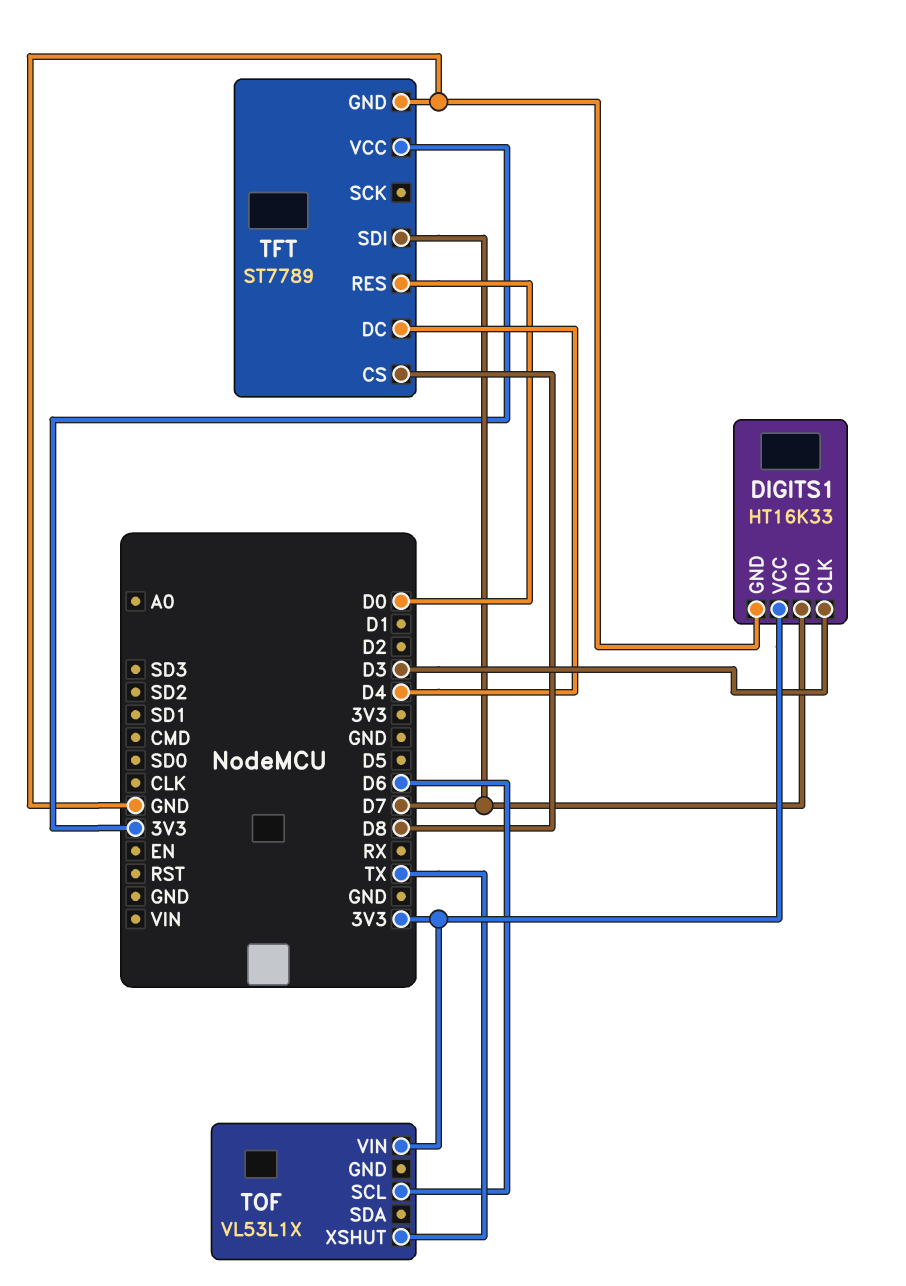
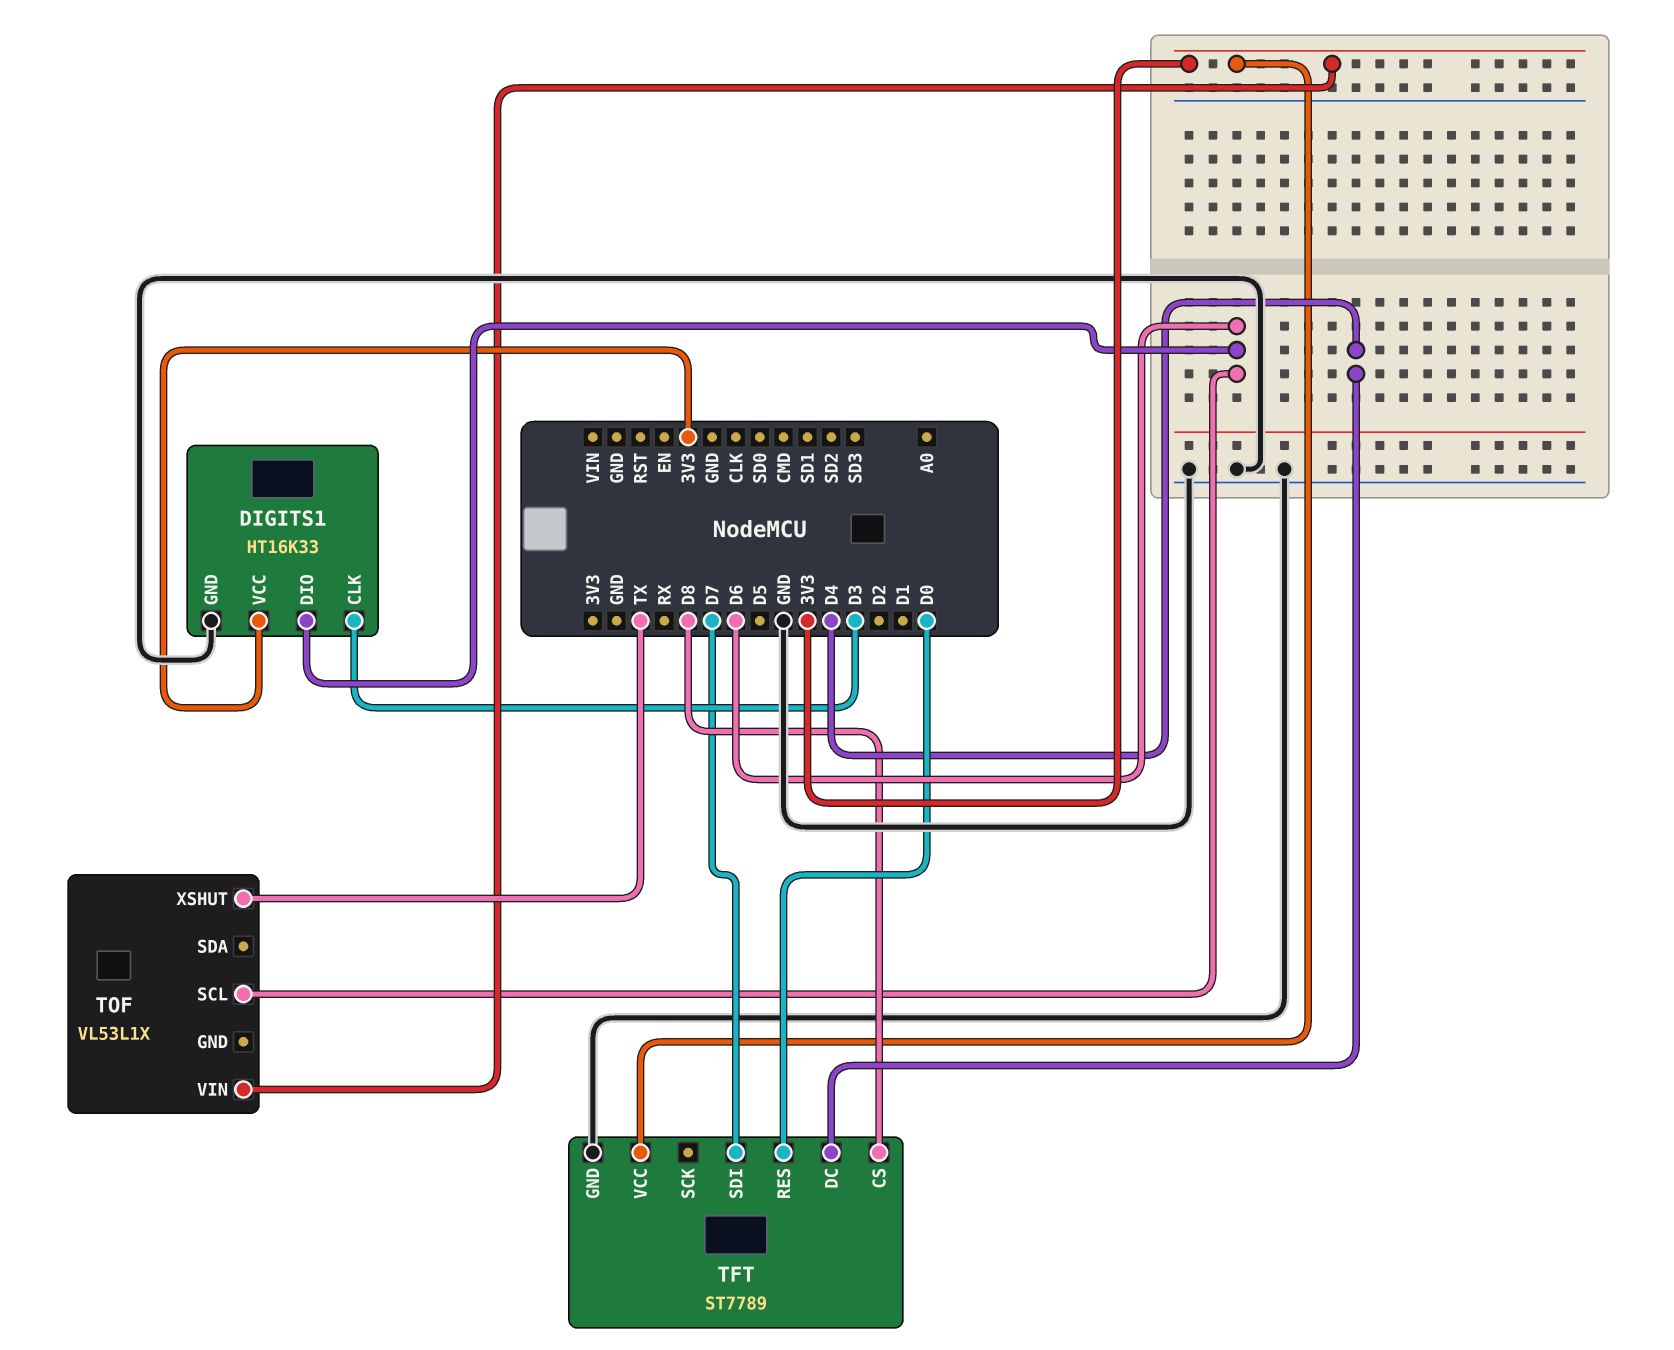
DIGITS1 pin DIO: D7 -> D6

